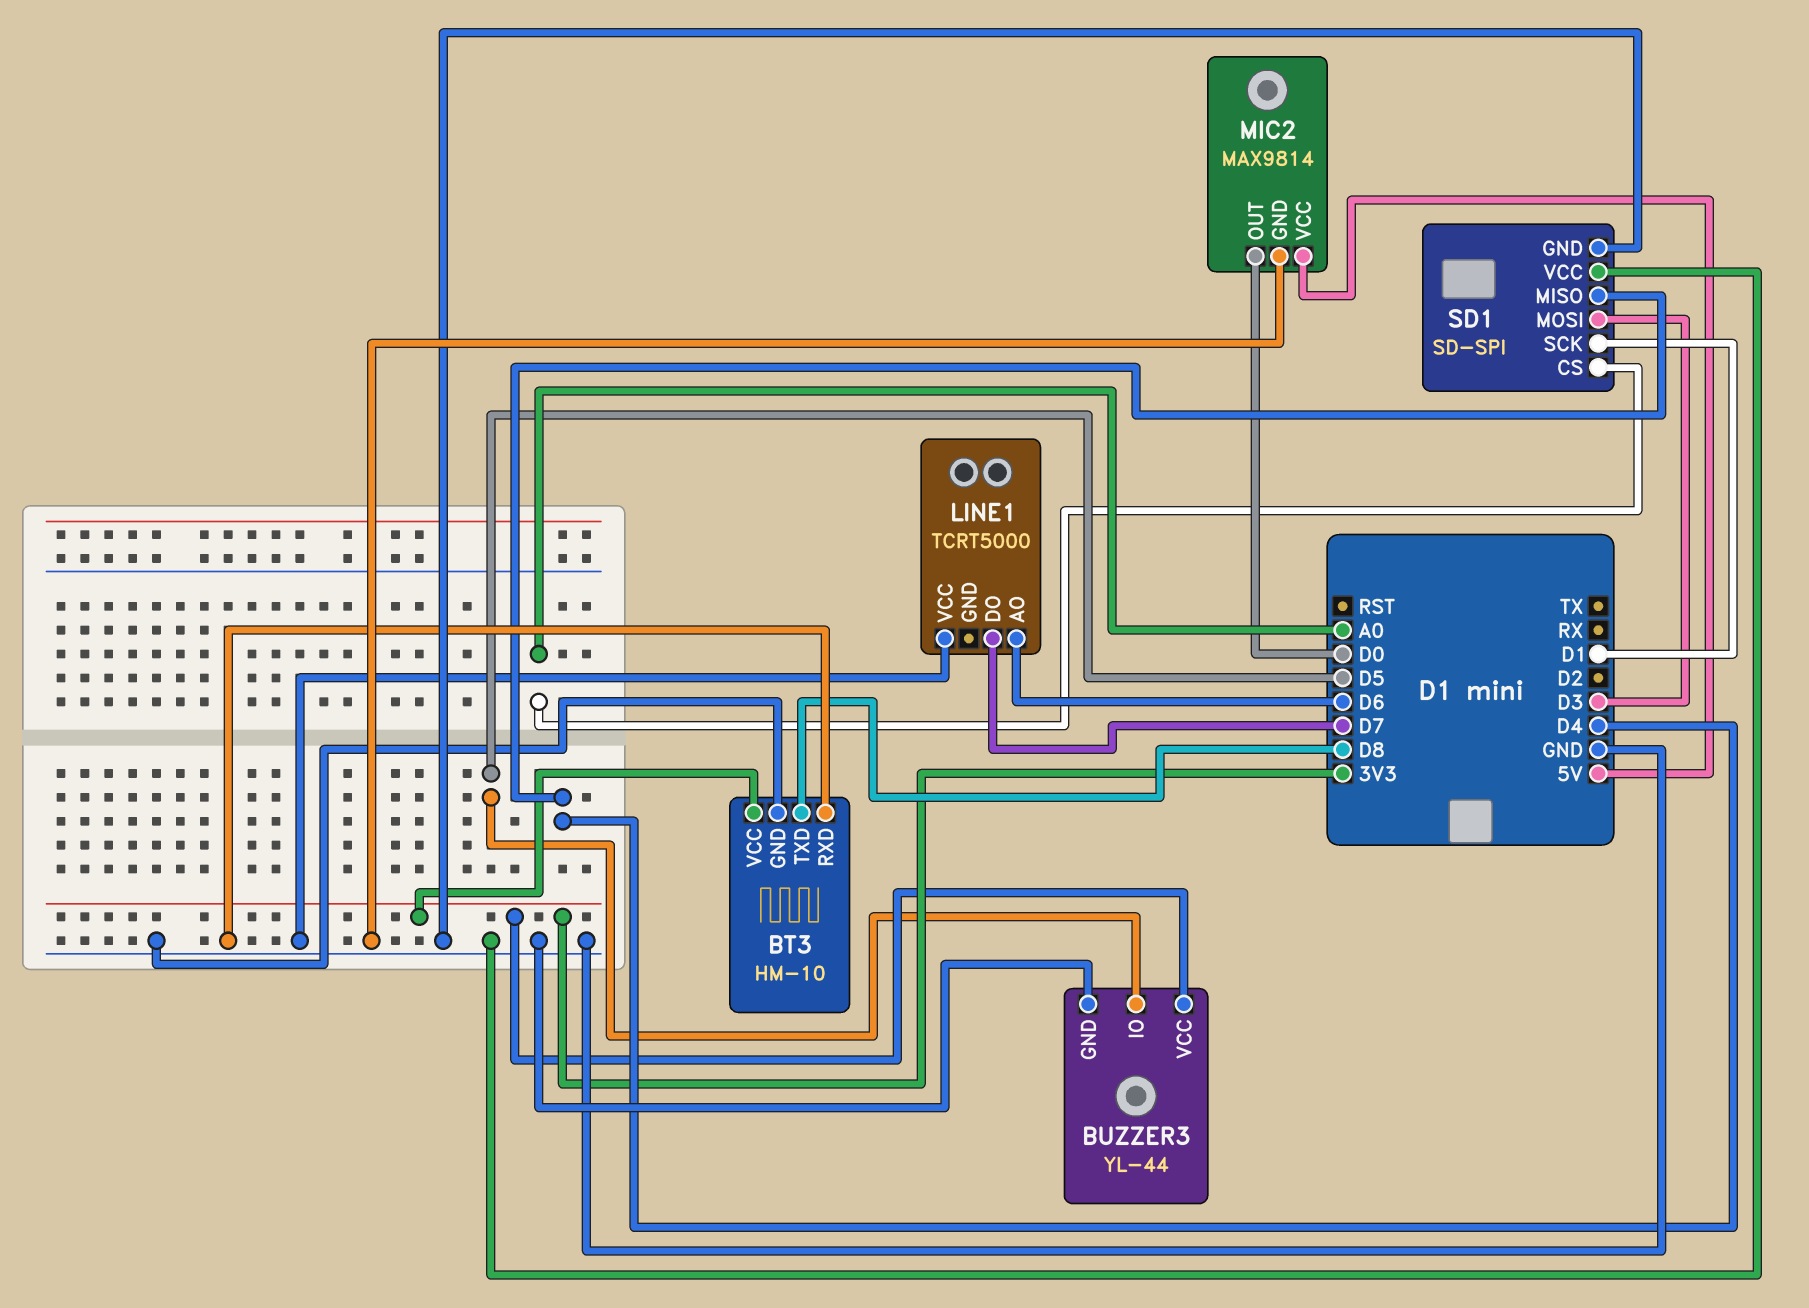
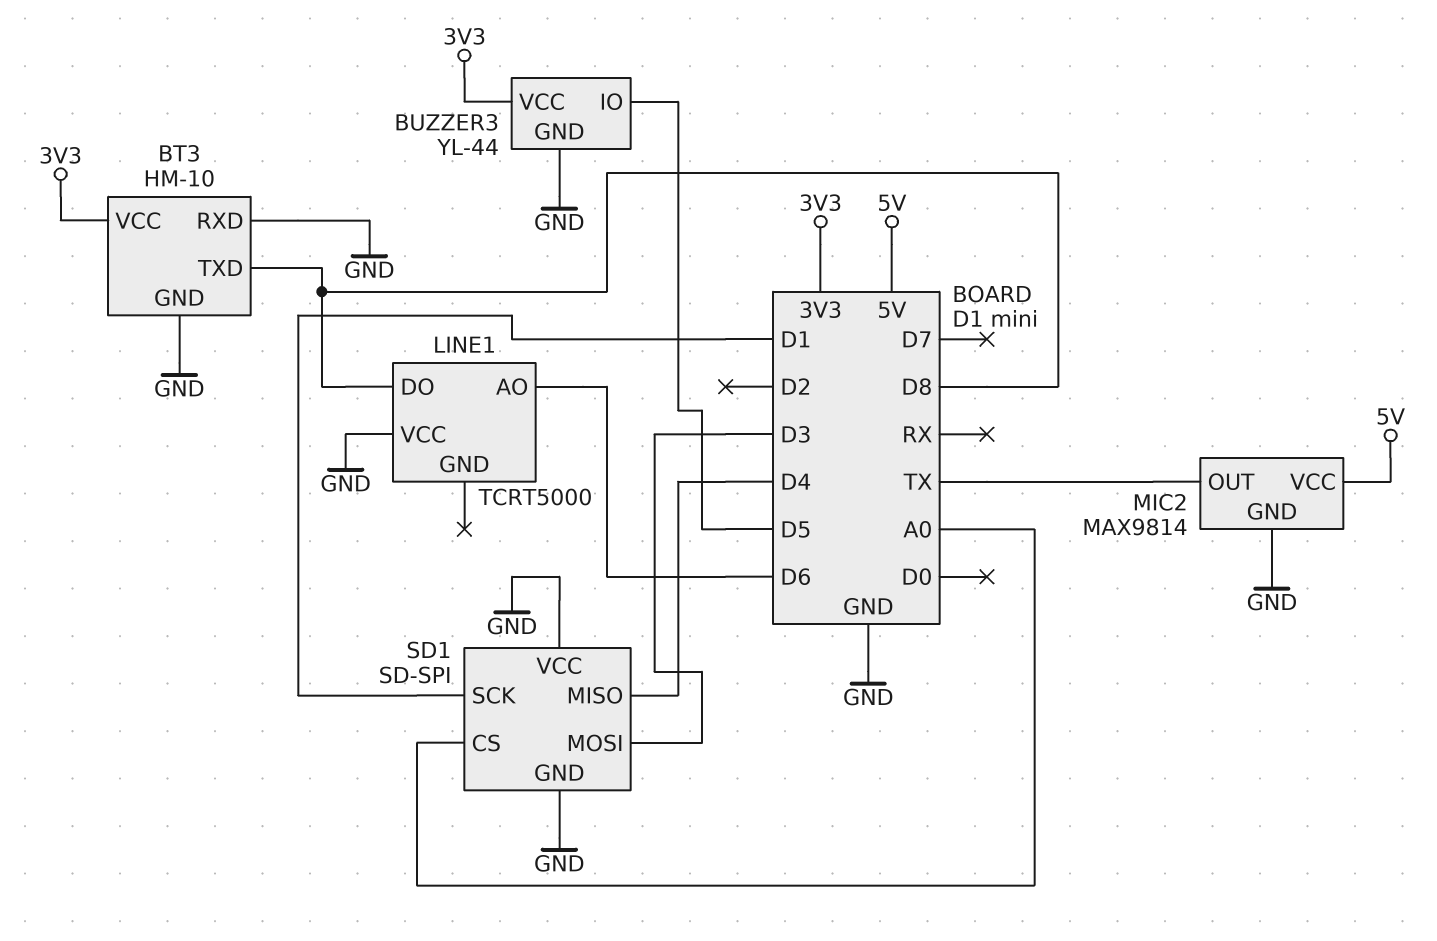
LINE1 pin DO: D7 -> D8
MIC2 pin OUT: D0 -> TX

